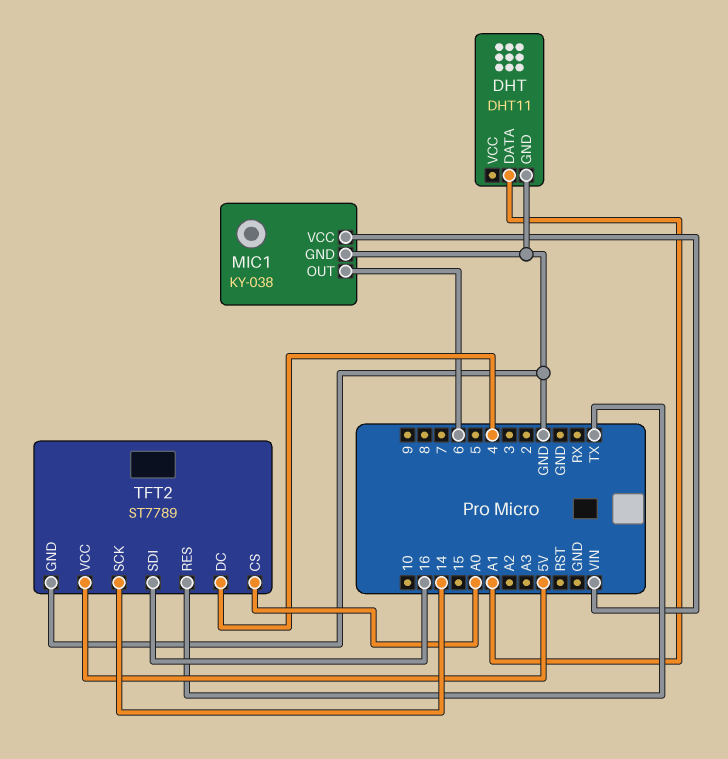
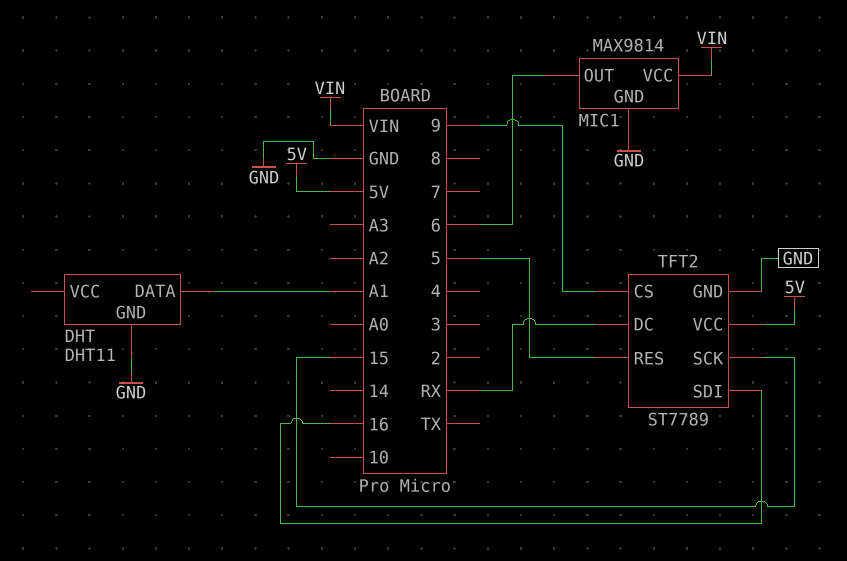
MIC1: KY-038 -> MAX9814
TFT2 pin CS: A0 -> 9
TFT2 pin DC: 4 -> RX
TFT2 pin RES: TX -> 5
TFT2 pin SCK: 14 -> 15

